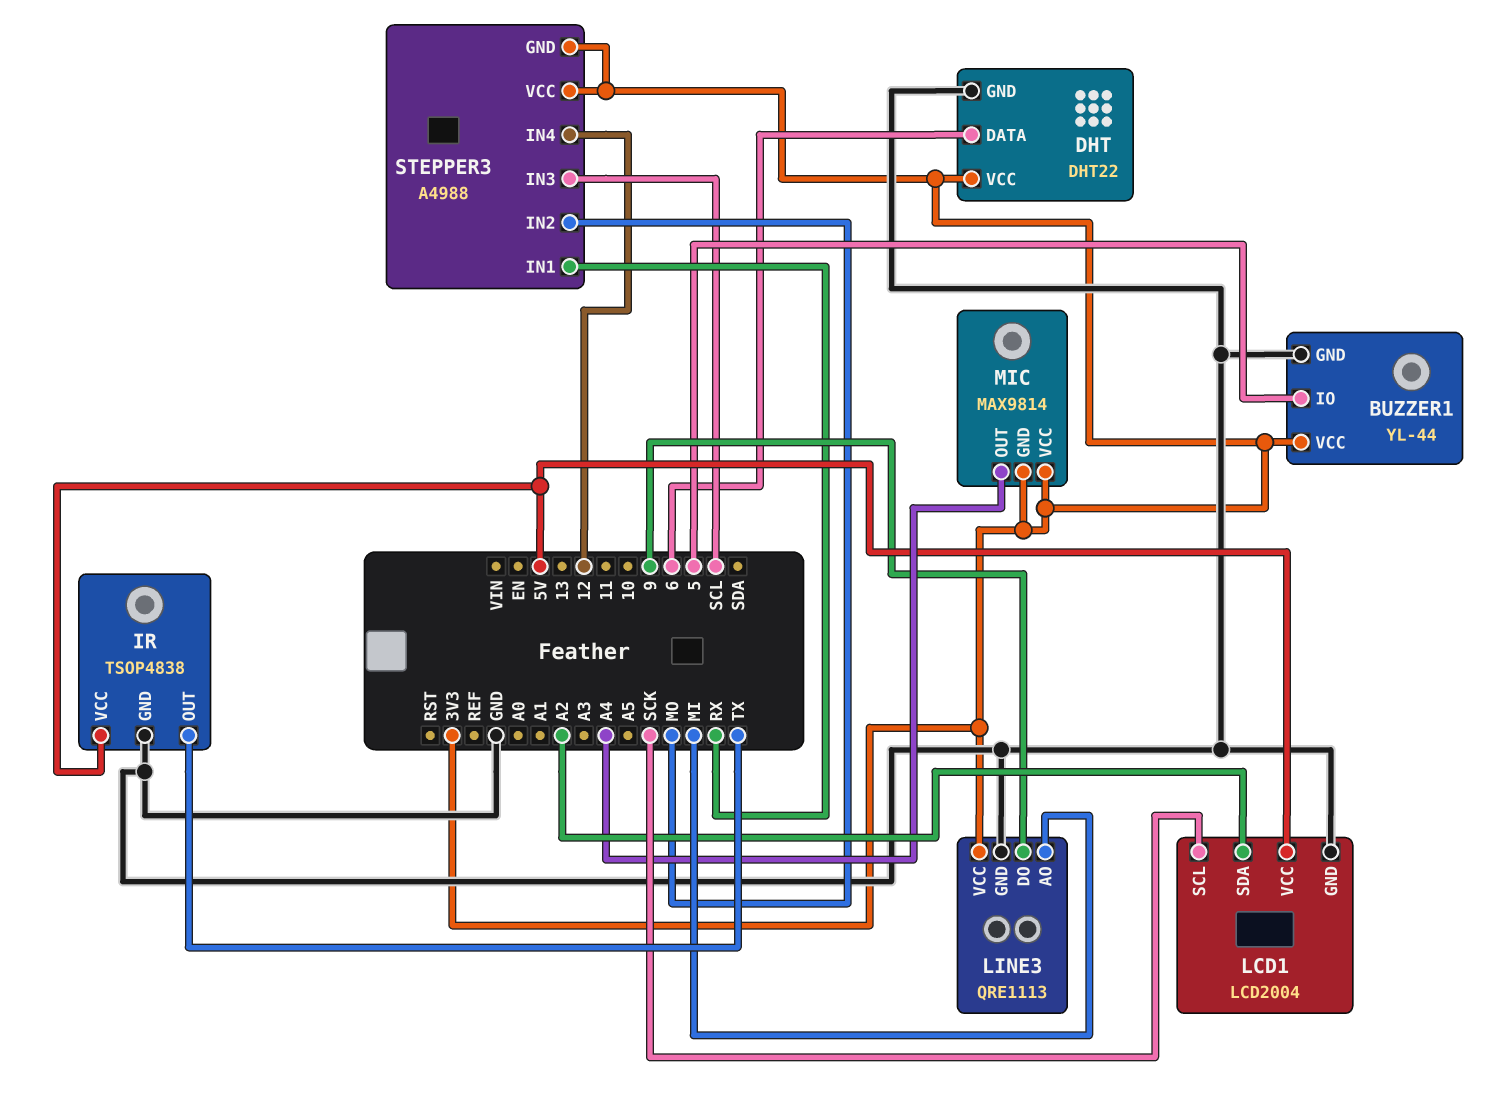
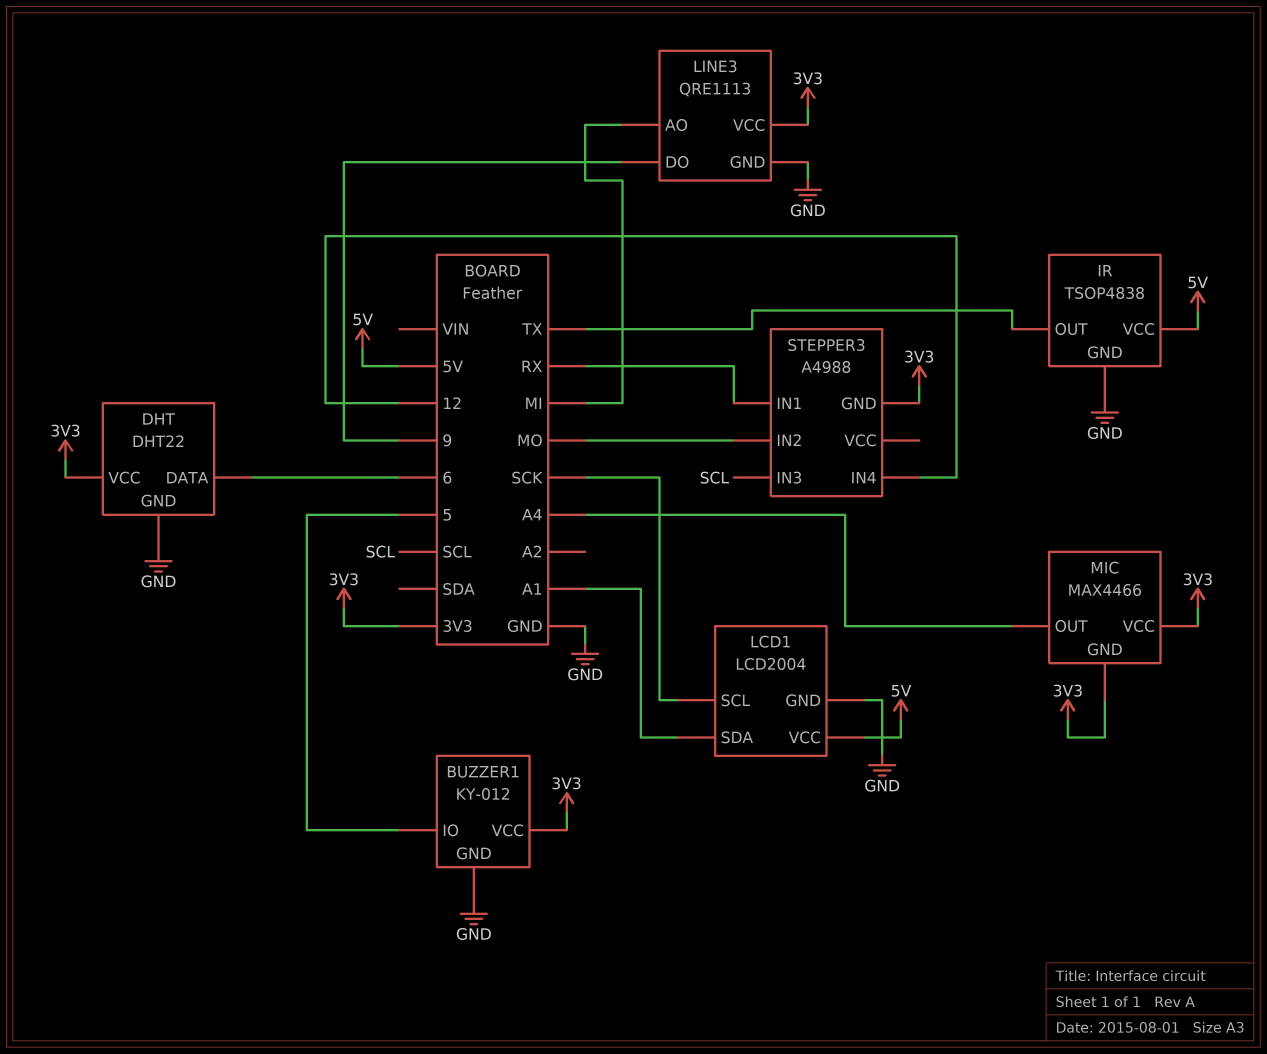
BUZZER1: YL-44 -> KY-012
LCD1 pin SDA: A2 -> A1
MIC: MAX9814 -> MAX4466
STEPPER3 pin VCC: 3V3 -> none

